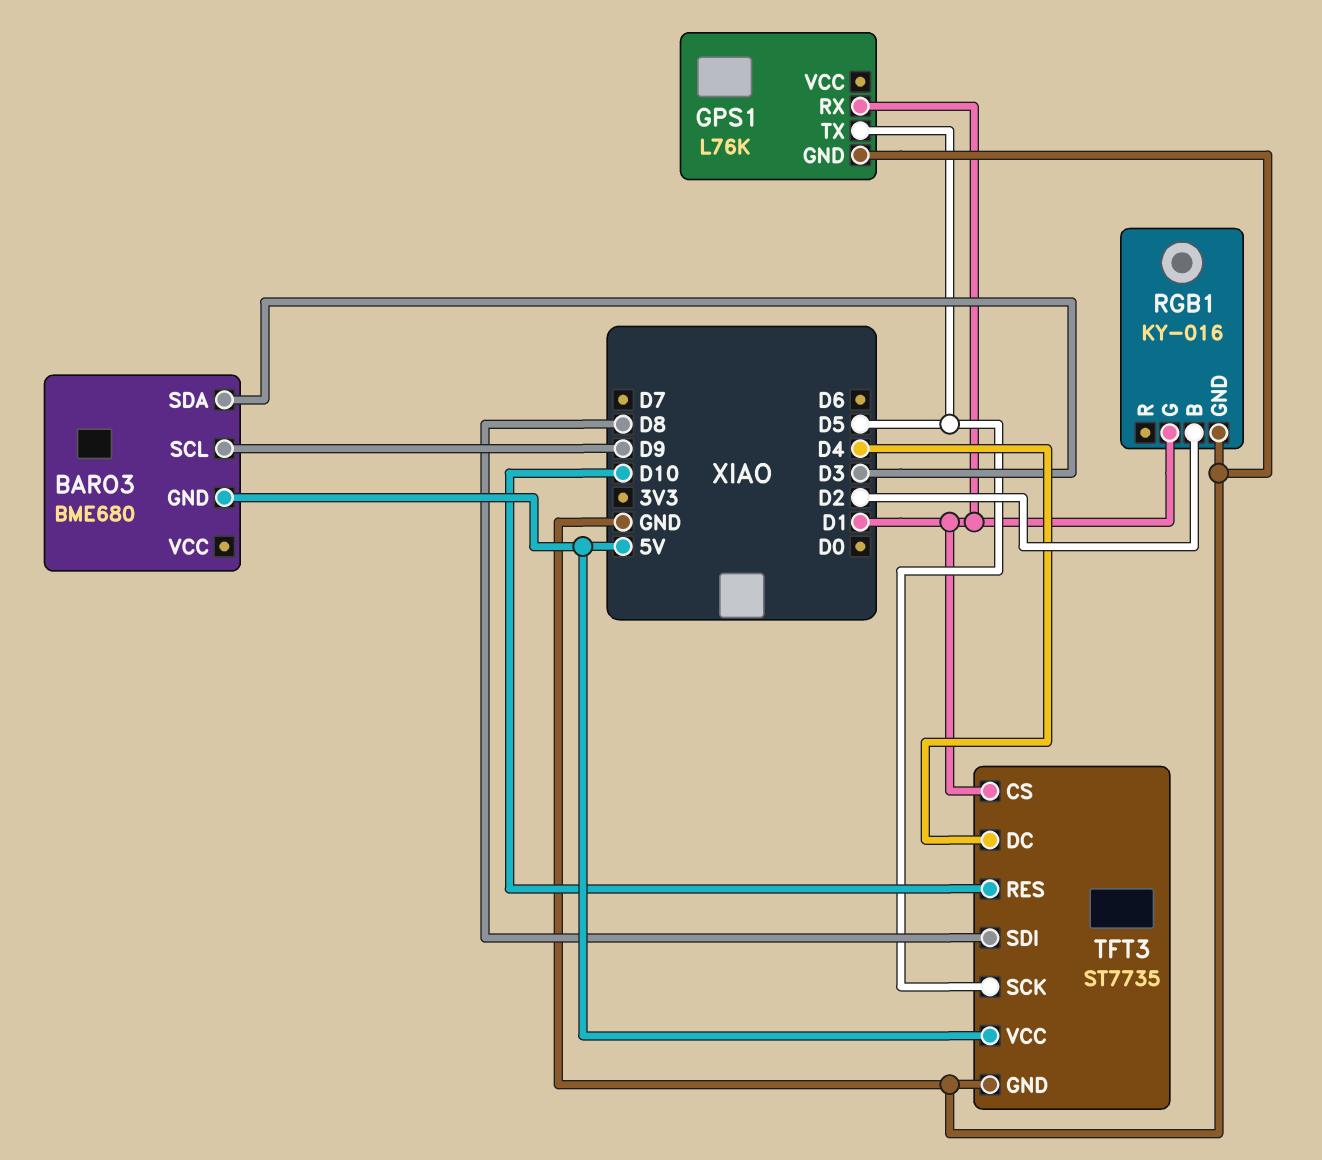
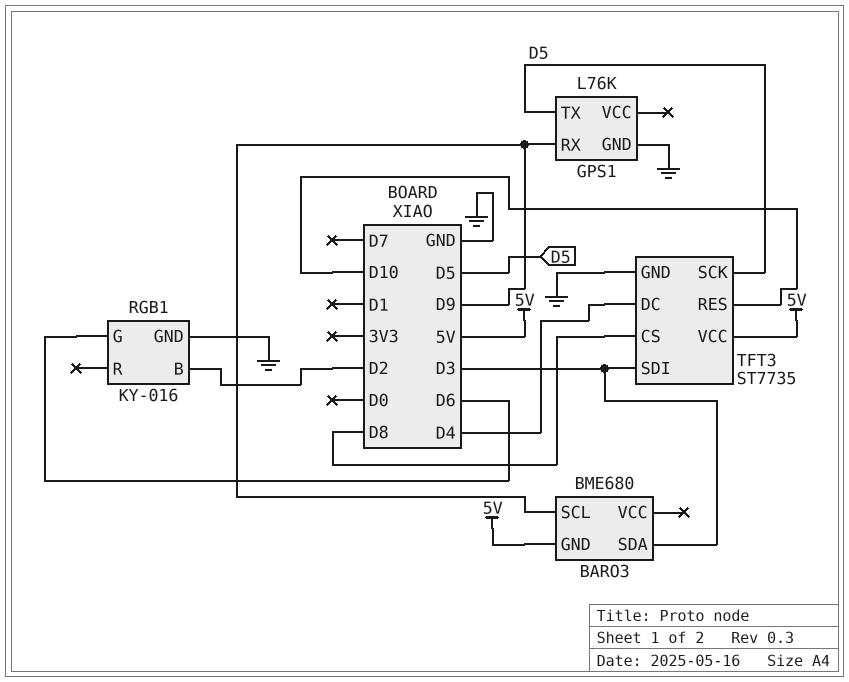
GPS1 pin RX: D1 -> D9
RGB1 pin G: D1 -> D6
TFT3 pin CS: D1 -> D8
TFT3 pin SDI: D8 -> D3

